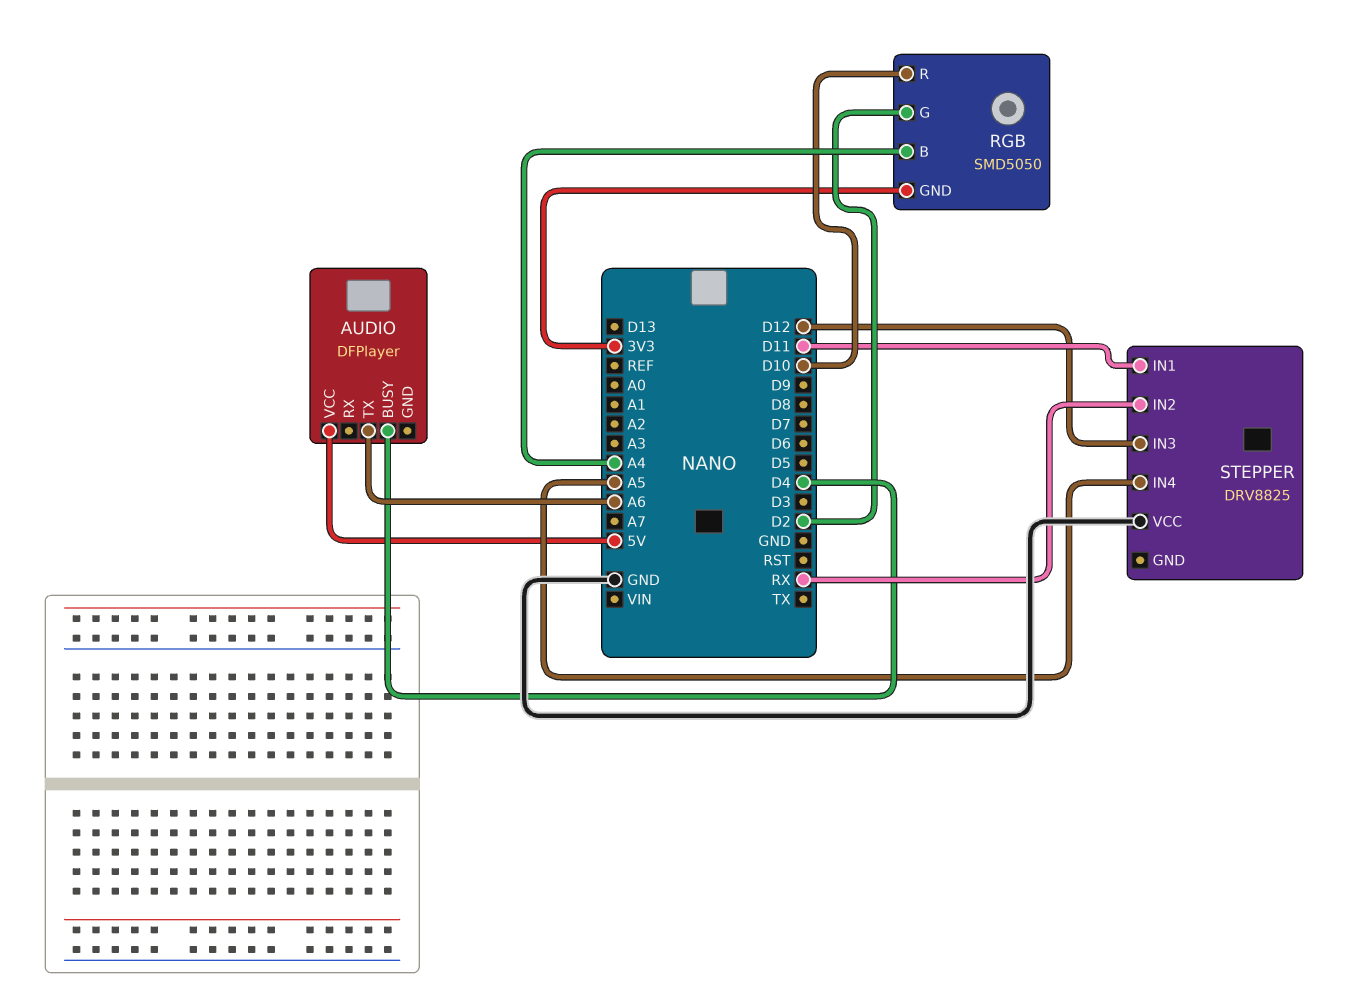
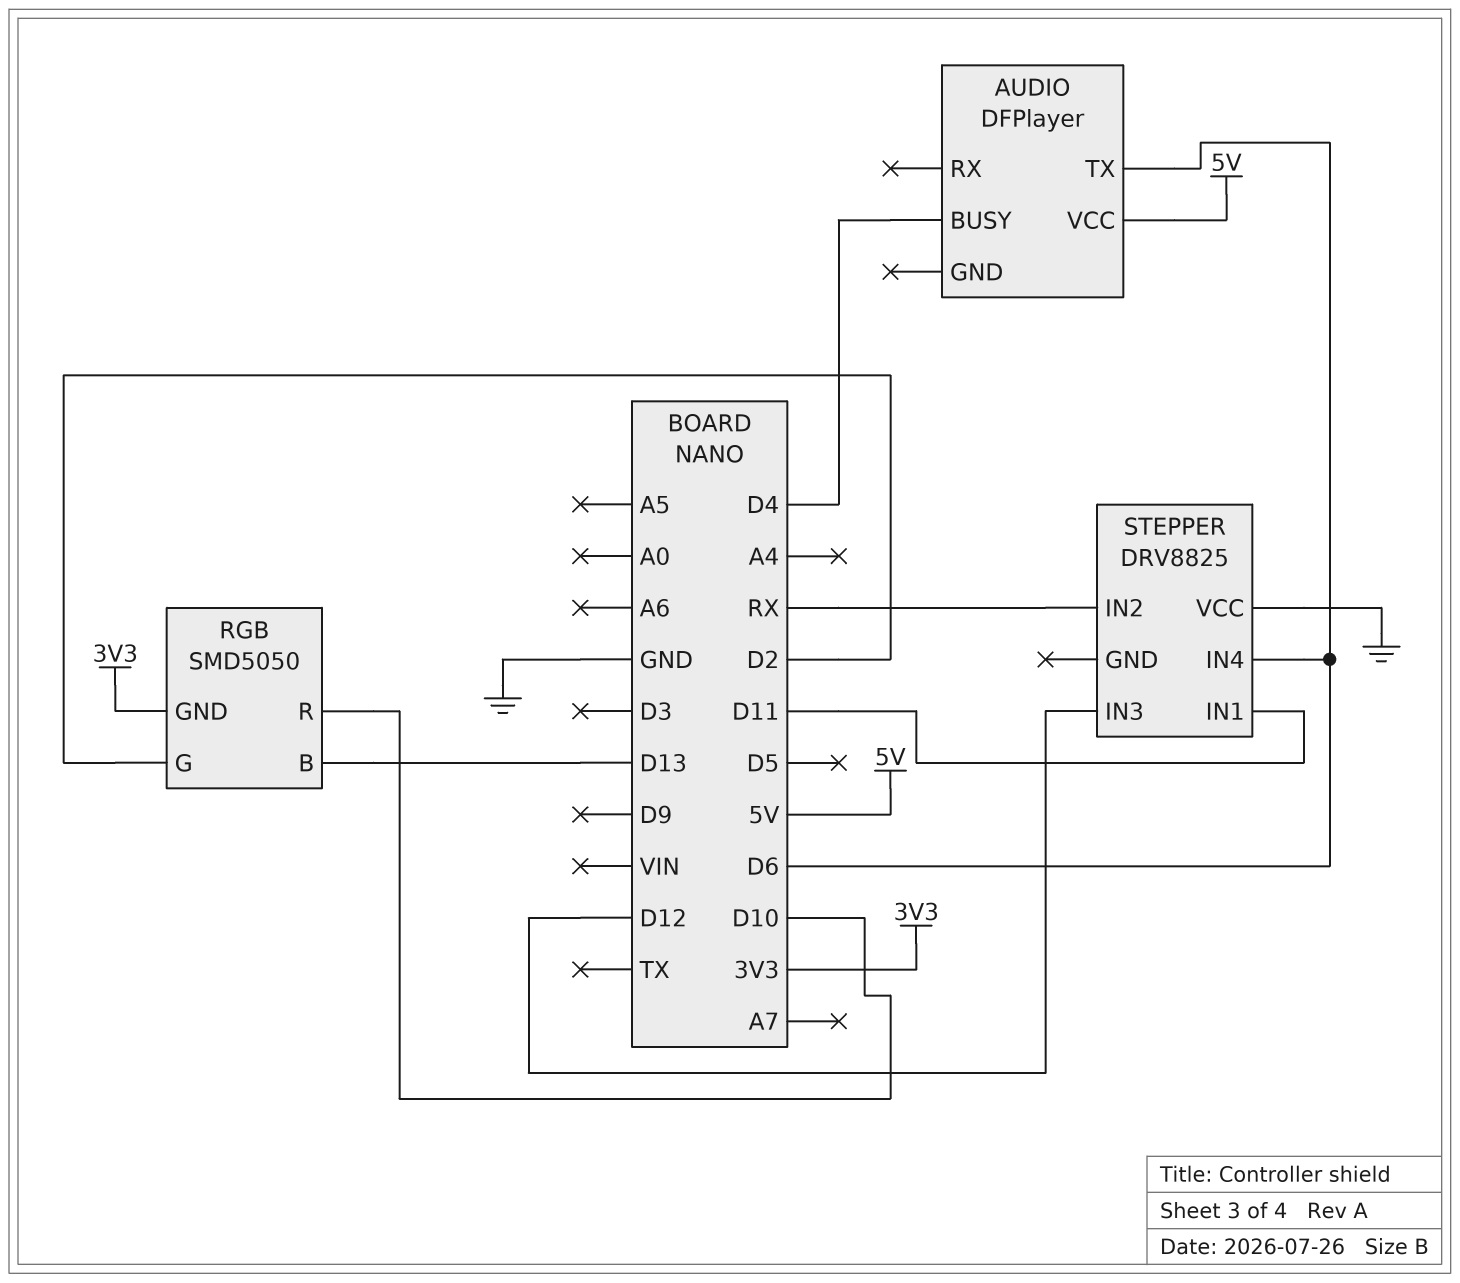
AUDIO pin TX: A6 -> D6
RGB pin B: A4 -> D13
STEPPER pin IN4: A5 -> D6

